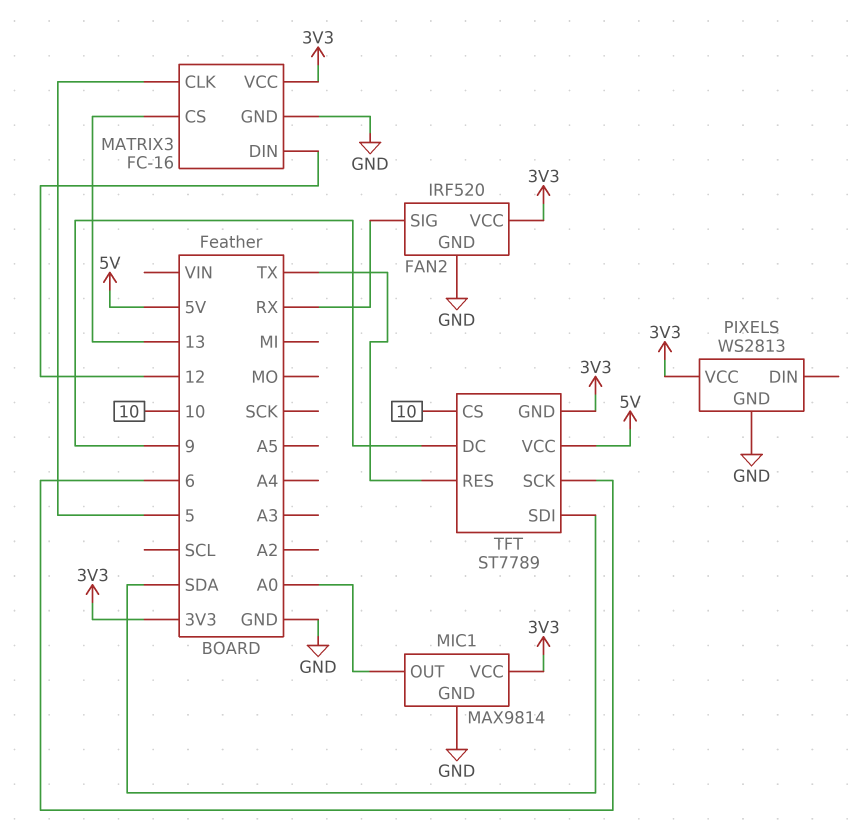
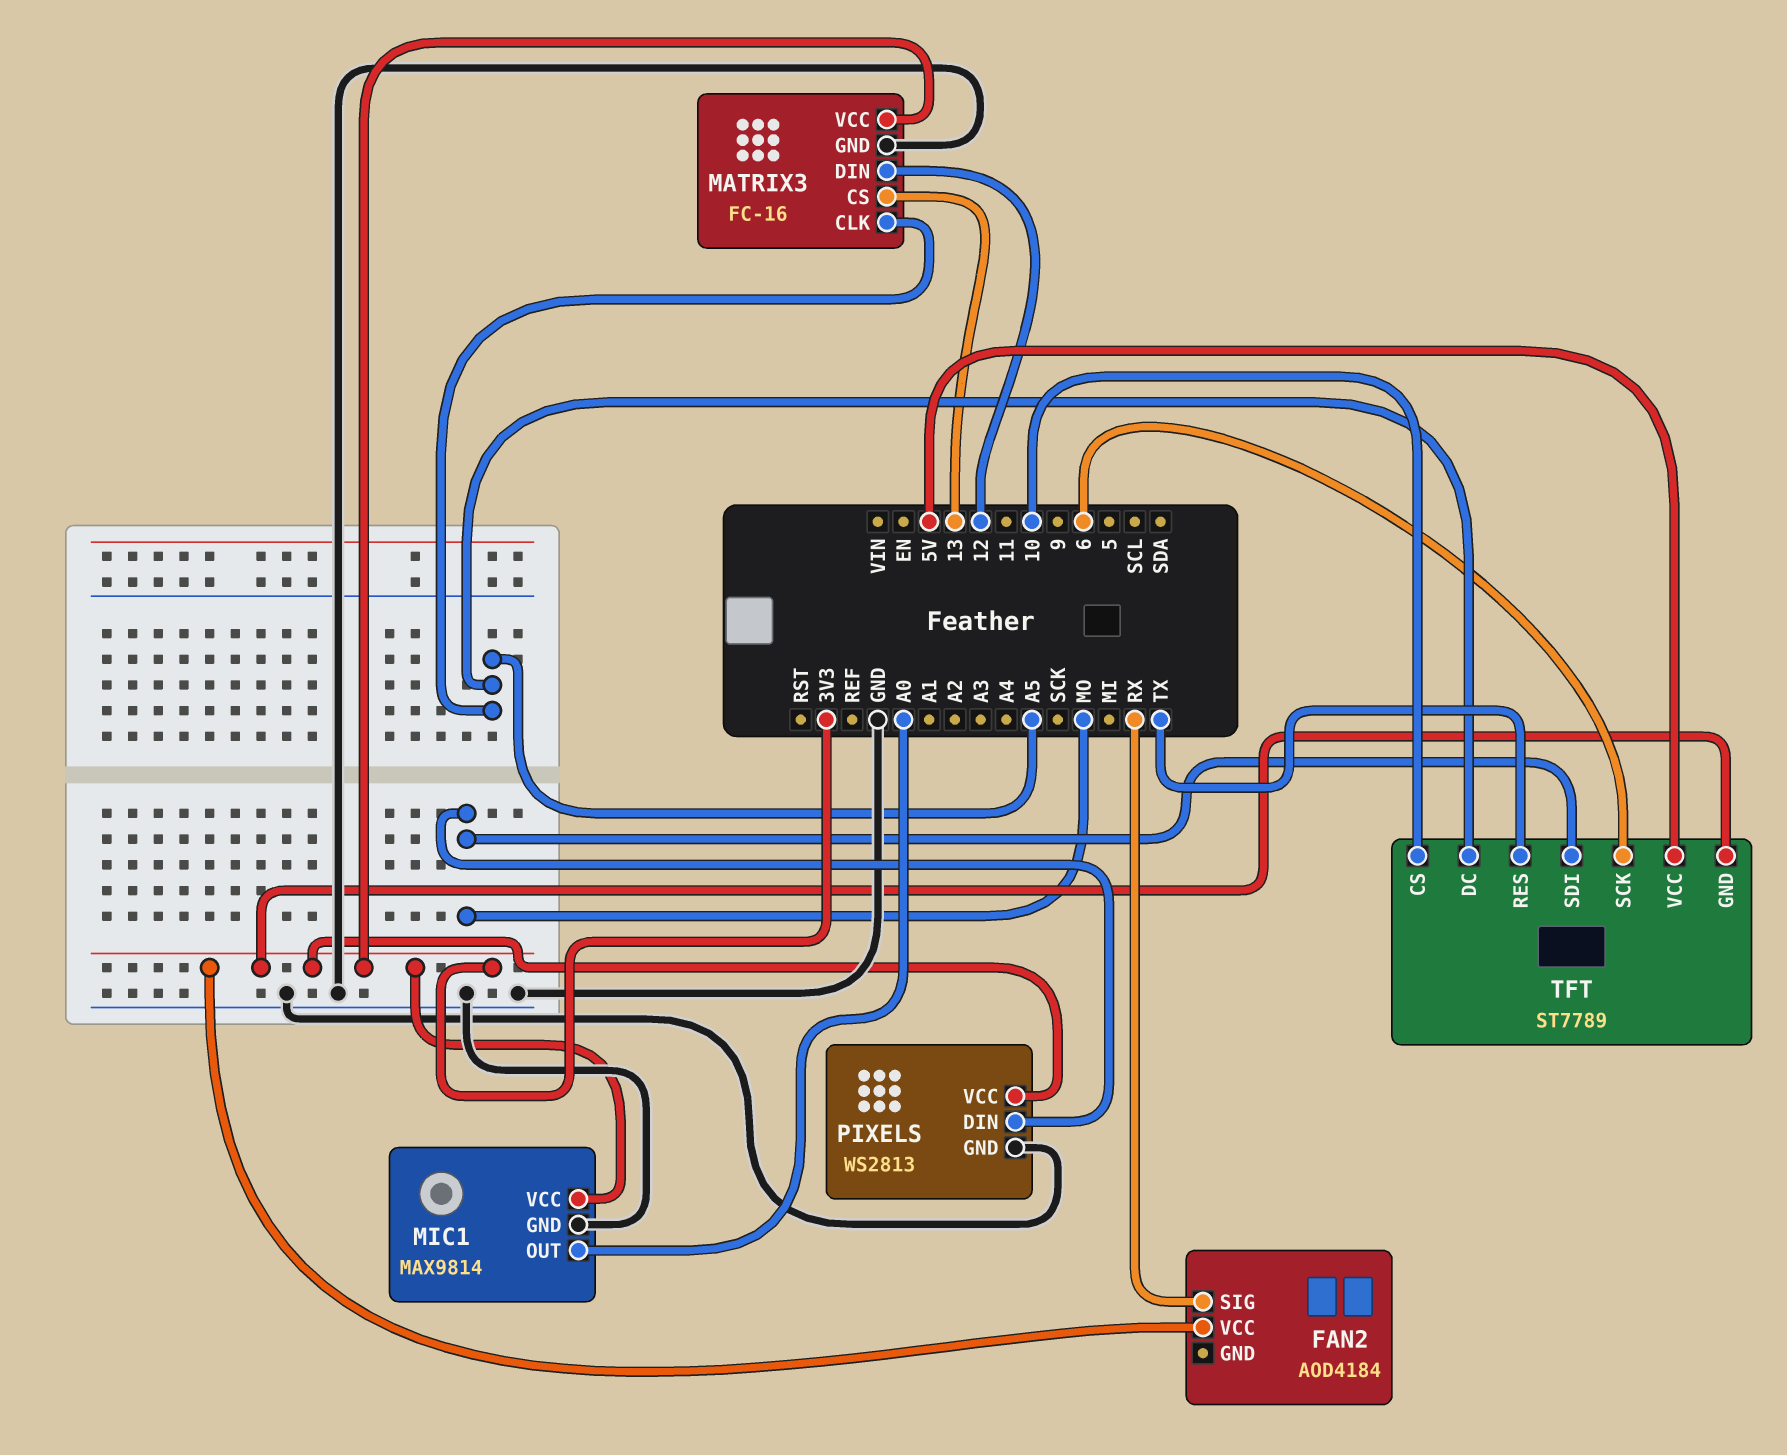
FAN2: IRF520 -> AOD4184
FAN2 pin GND: GND -> none
MATRIX3 pin CLK: 5 -> A5
PIXELS pin DIN: none -> MO
TFT pin DC: 9 -> A5
TFT pin SDI: SDA -> MO

